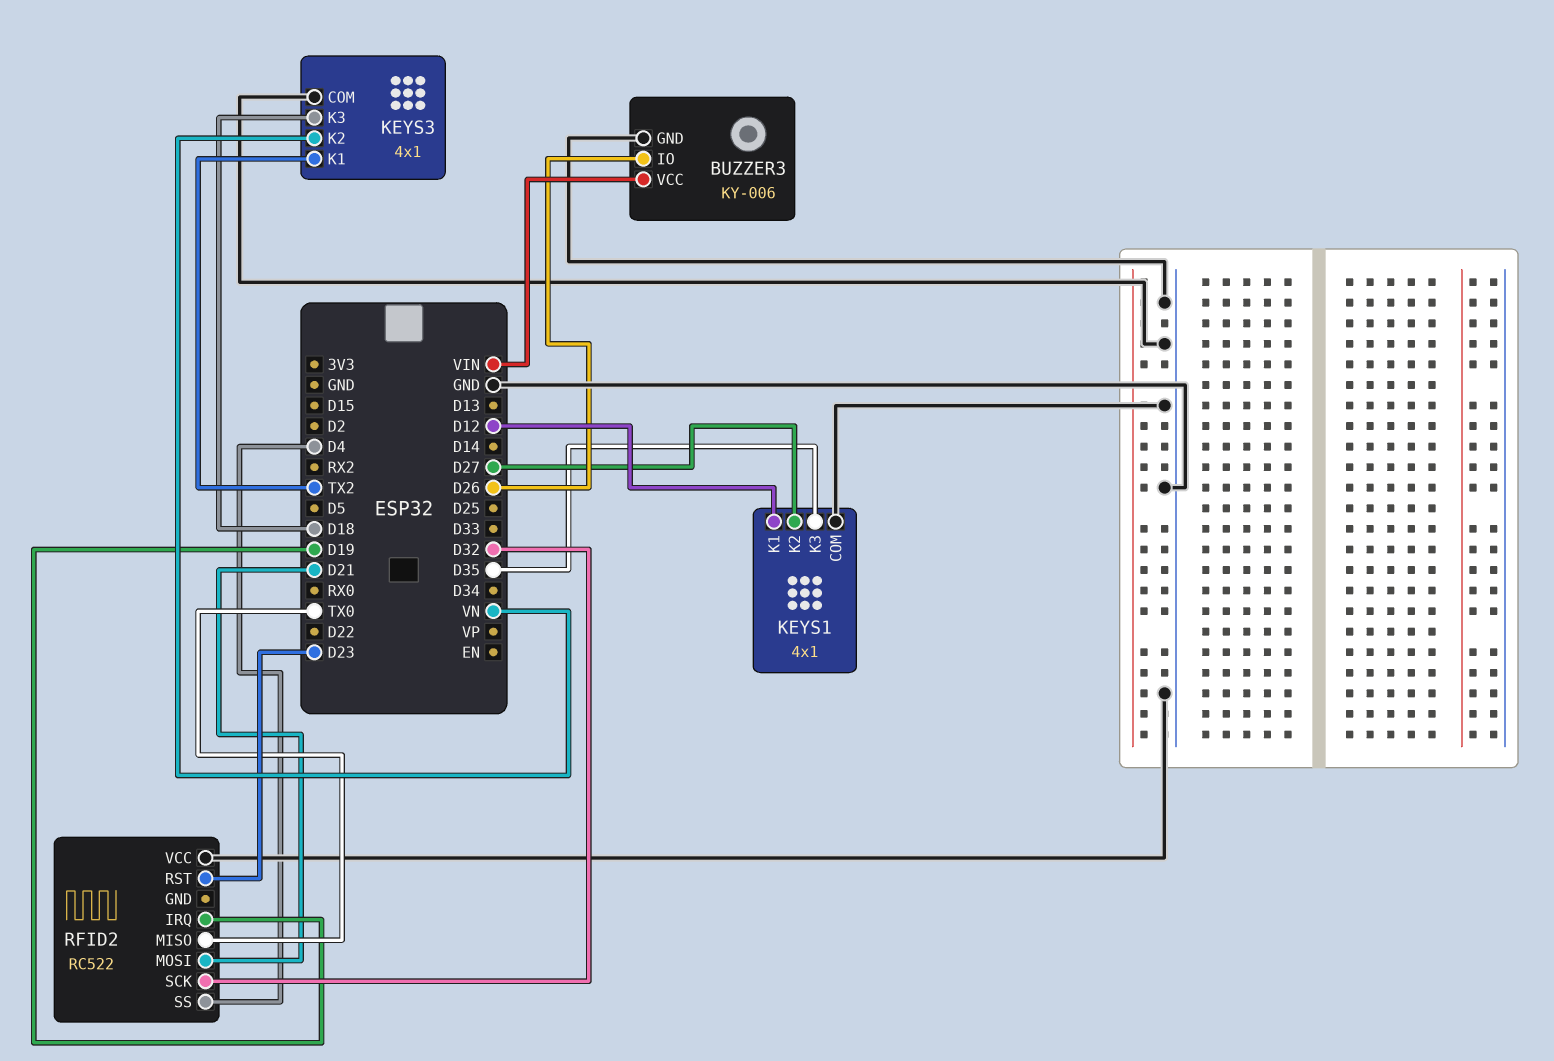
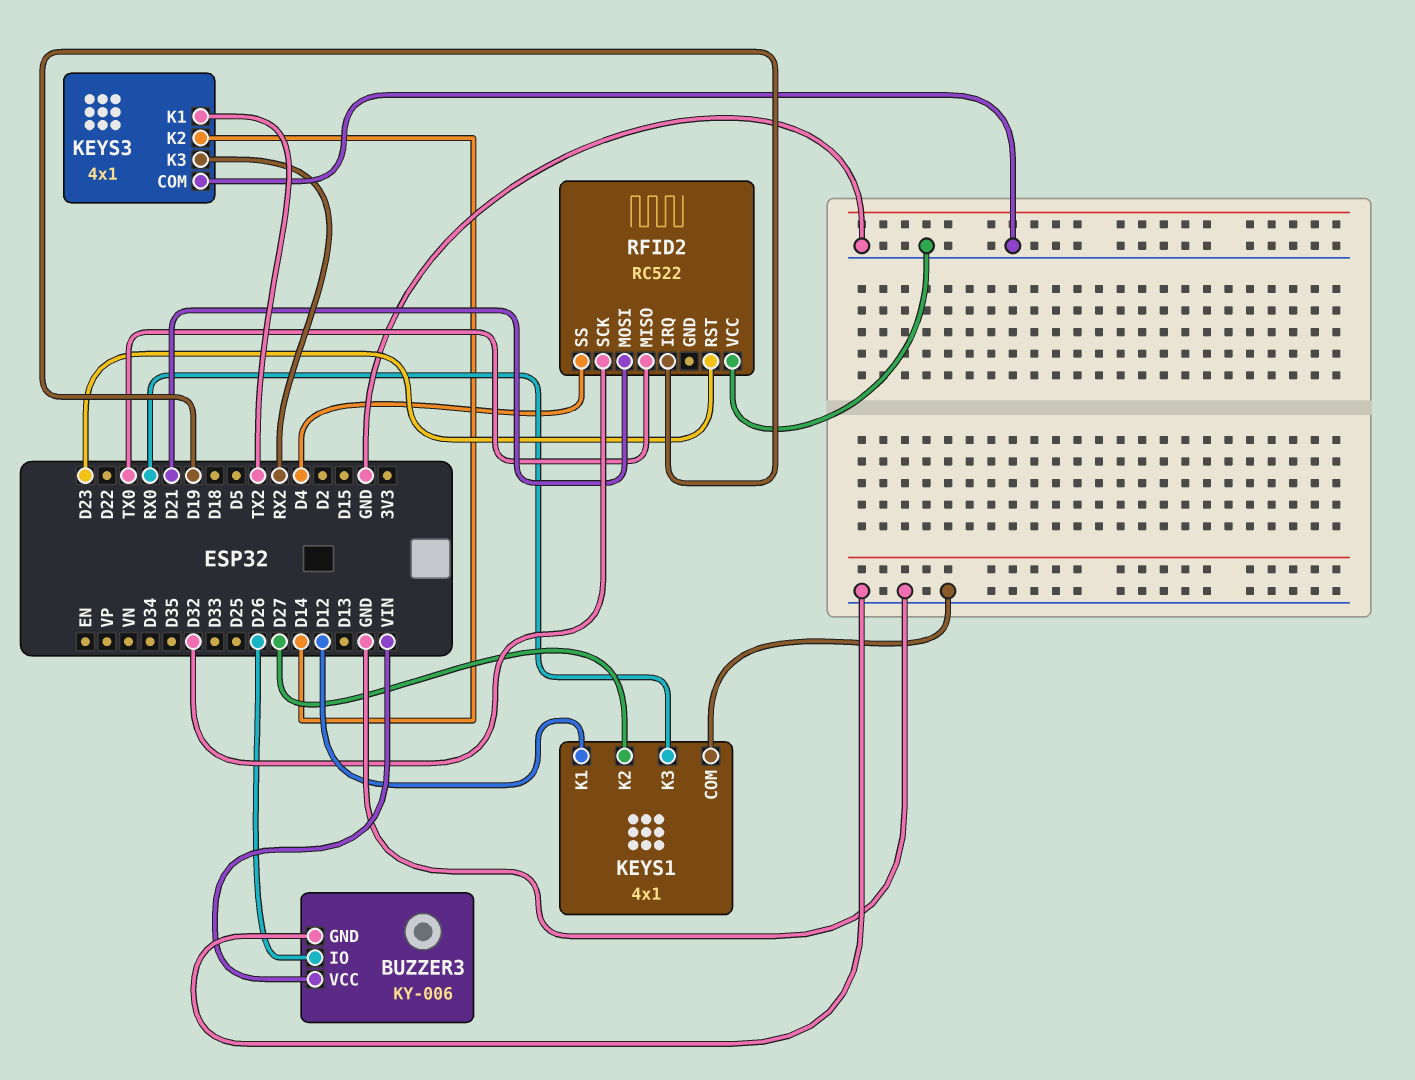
KEYS1 pin K3: D35 -> RX0
KEYS3 pin K2: VN -> D14
KEYS3 pin K3: D18 -> RX2

